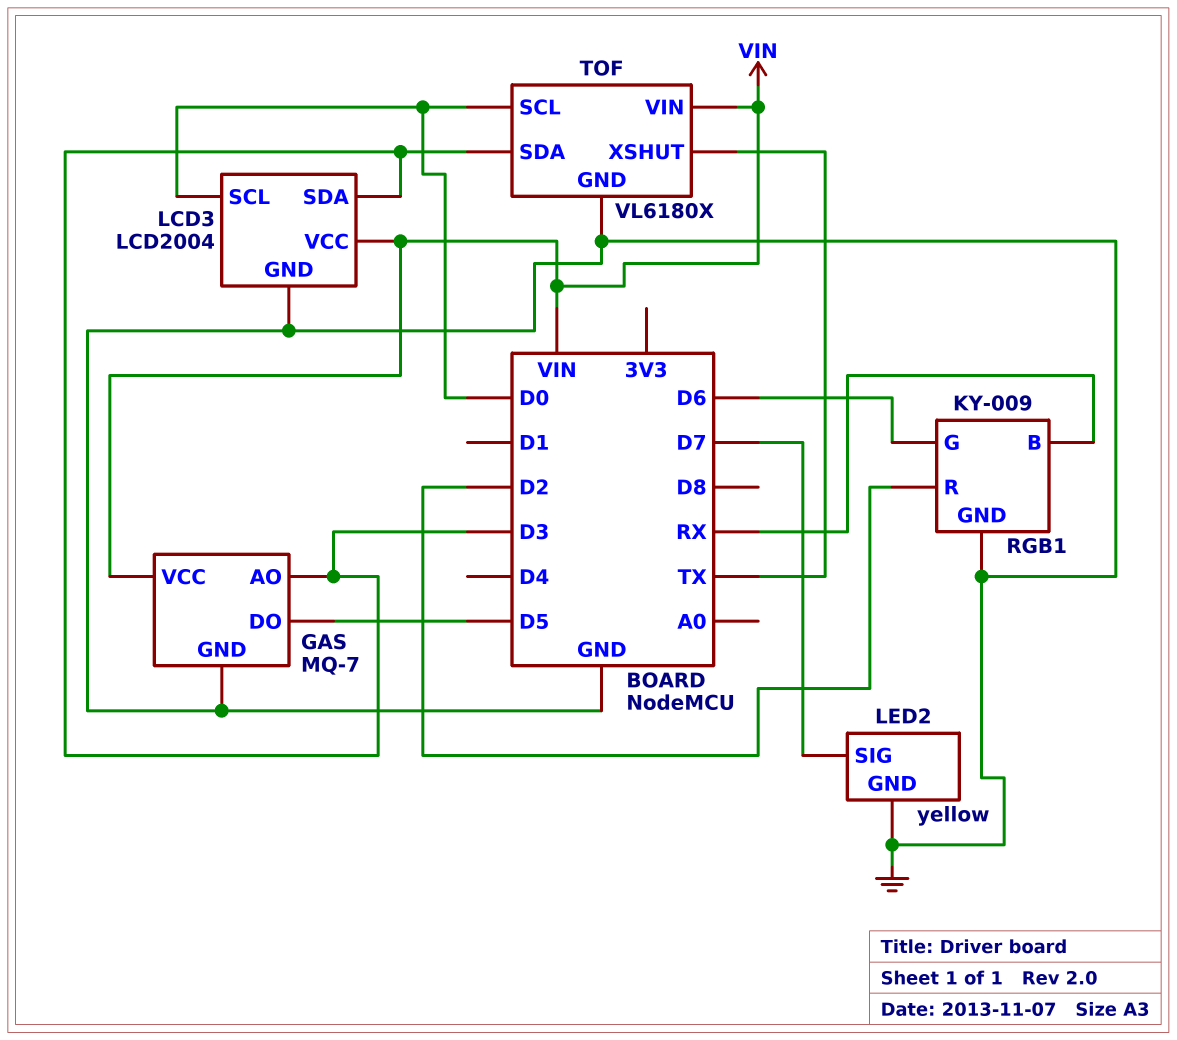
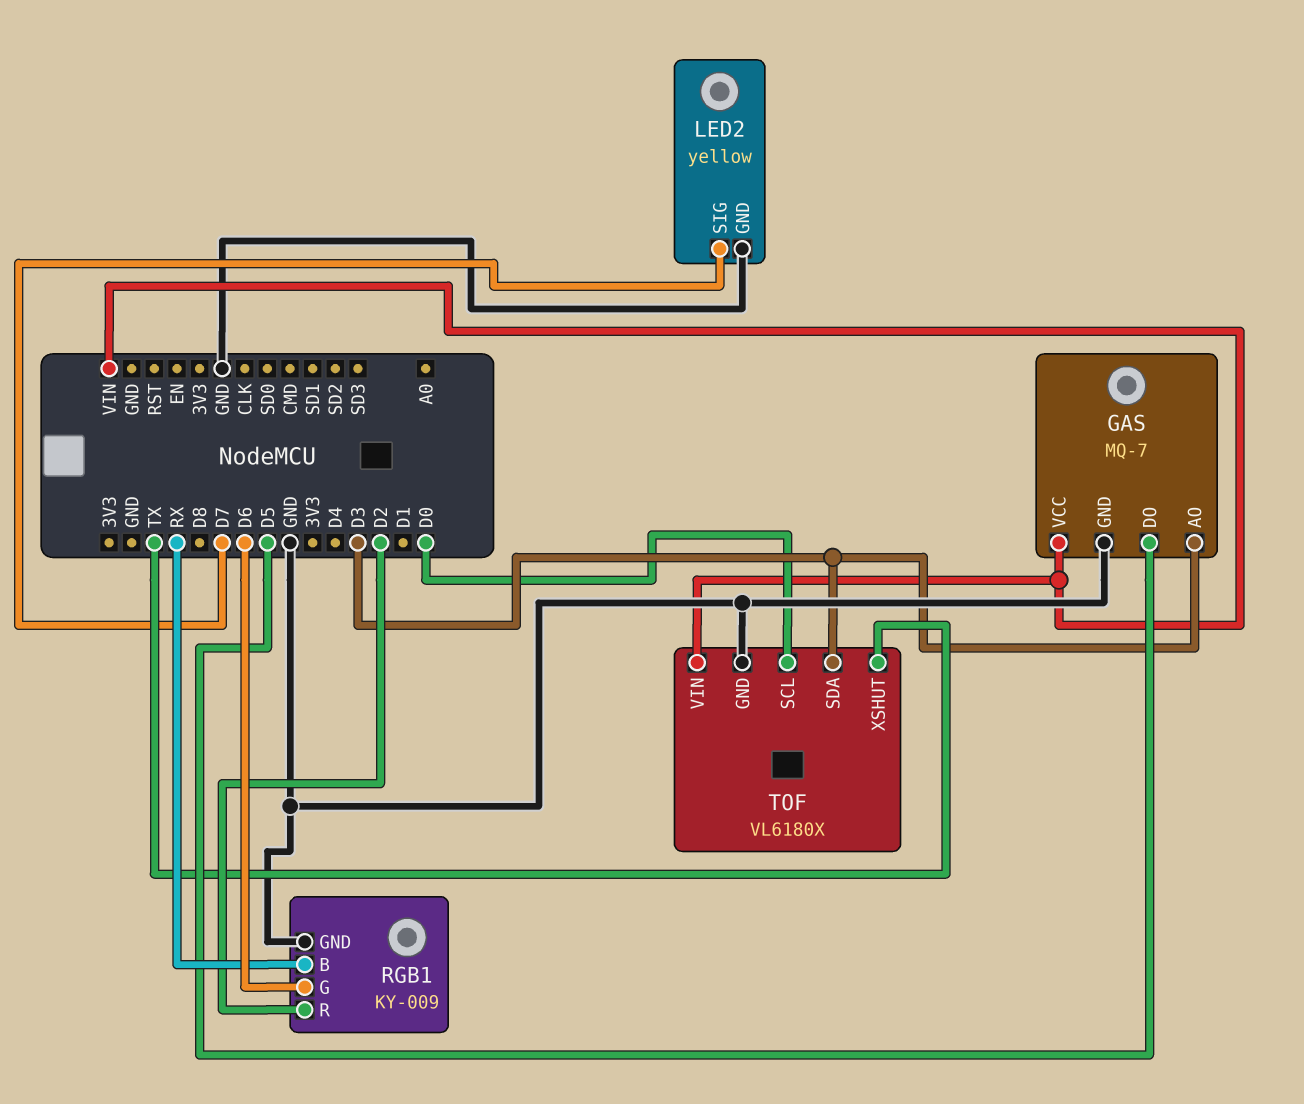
LCD3: LCD2004 -> none
LCD3 pin GND: GND -> none
LCD3 pin SCL: D0 -> none
LCD3 pin SDA: D3 -> none
LCD3 pin VCC: VIN -> none

